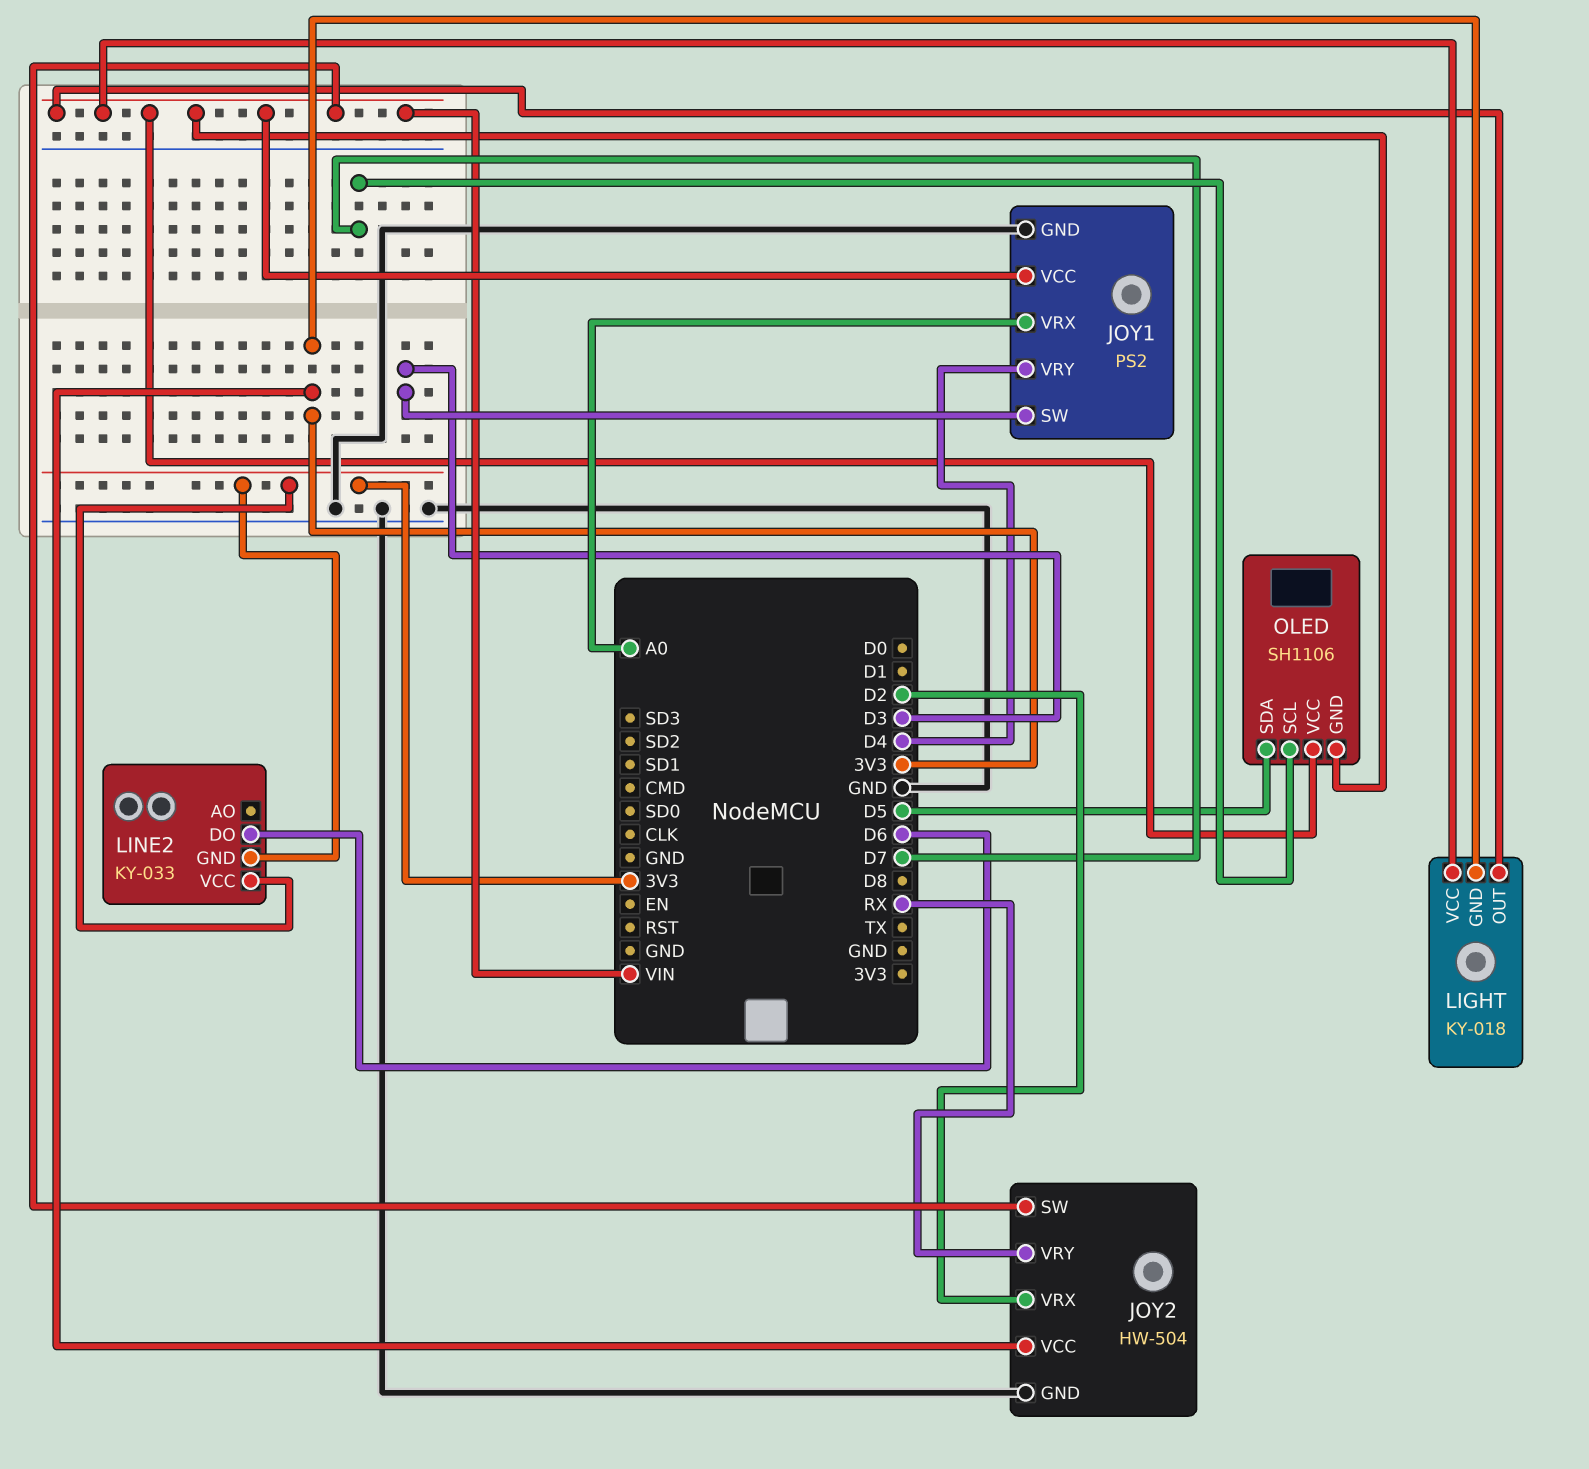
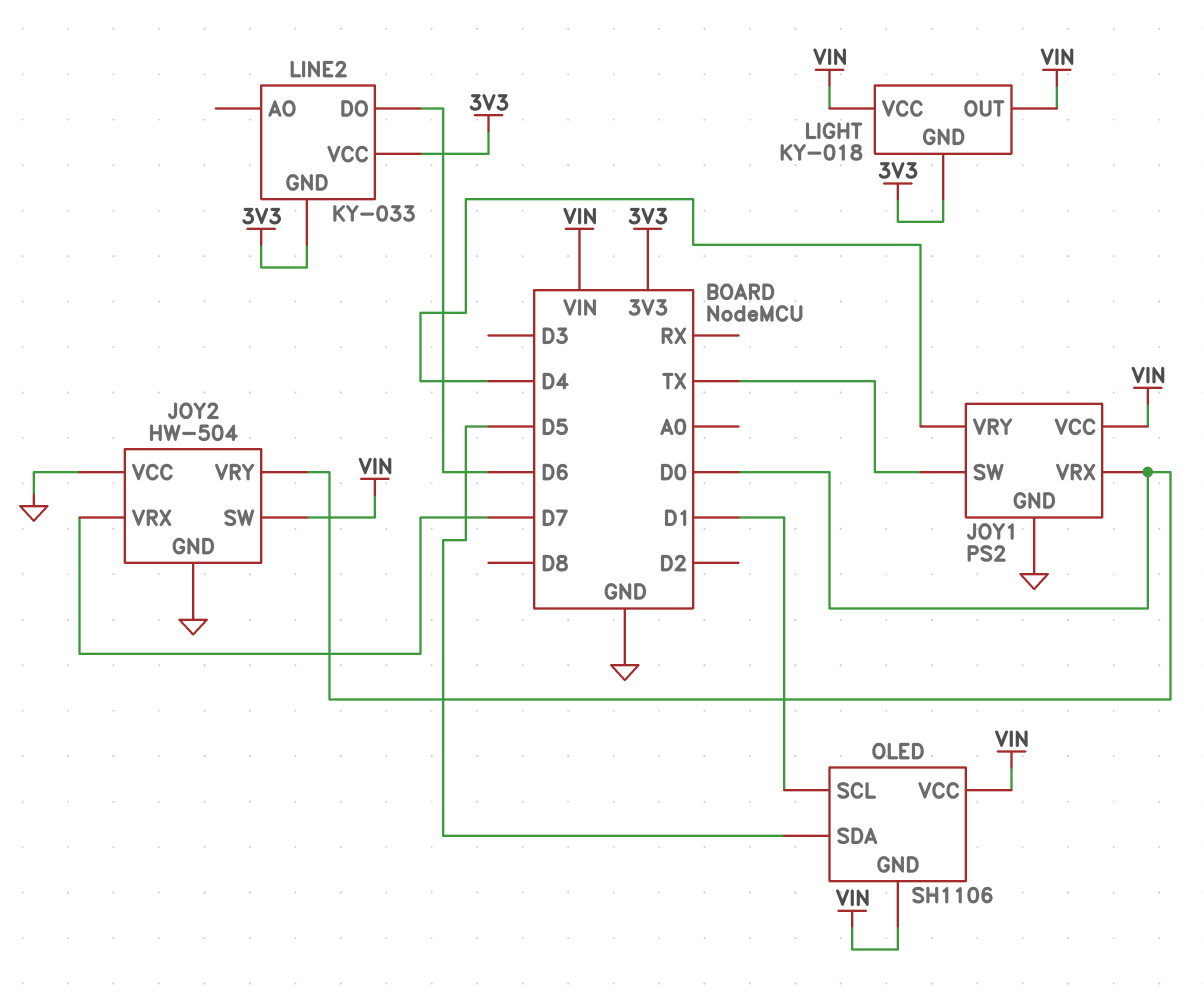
JOY1 pin SW: D3 -> TX
JOY1 pin VRX: A0 -> D0
JOY2 pin VCC: 3V3 -> GND
JOY2 pin VRX: D2 -> D7
JOY2 pin VRY: RX -> D0
OLED pin SCL: D7 -> D1

